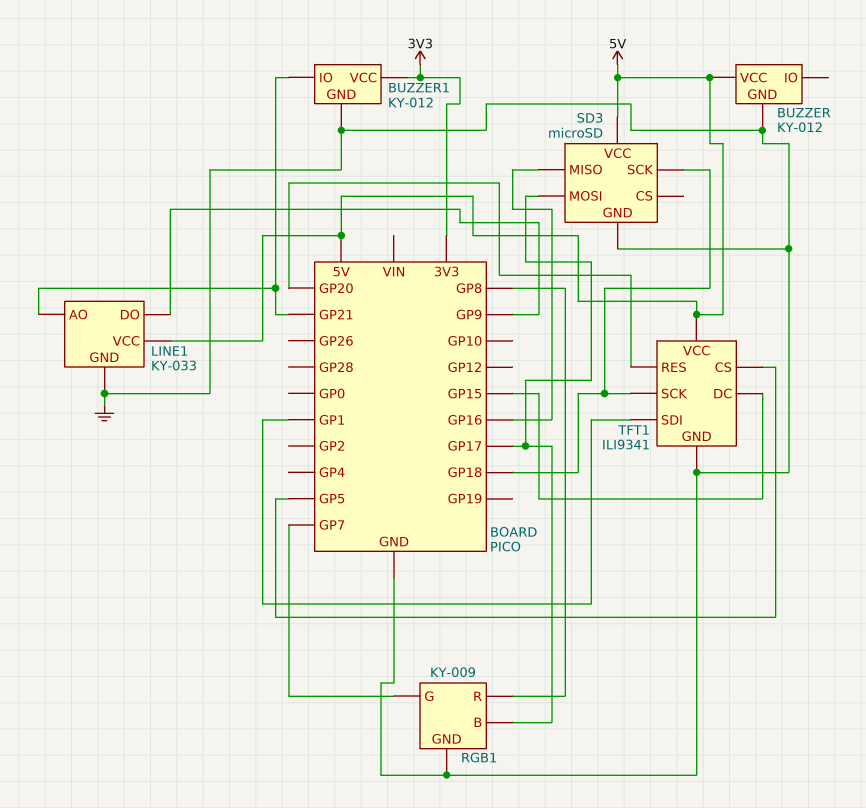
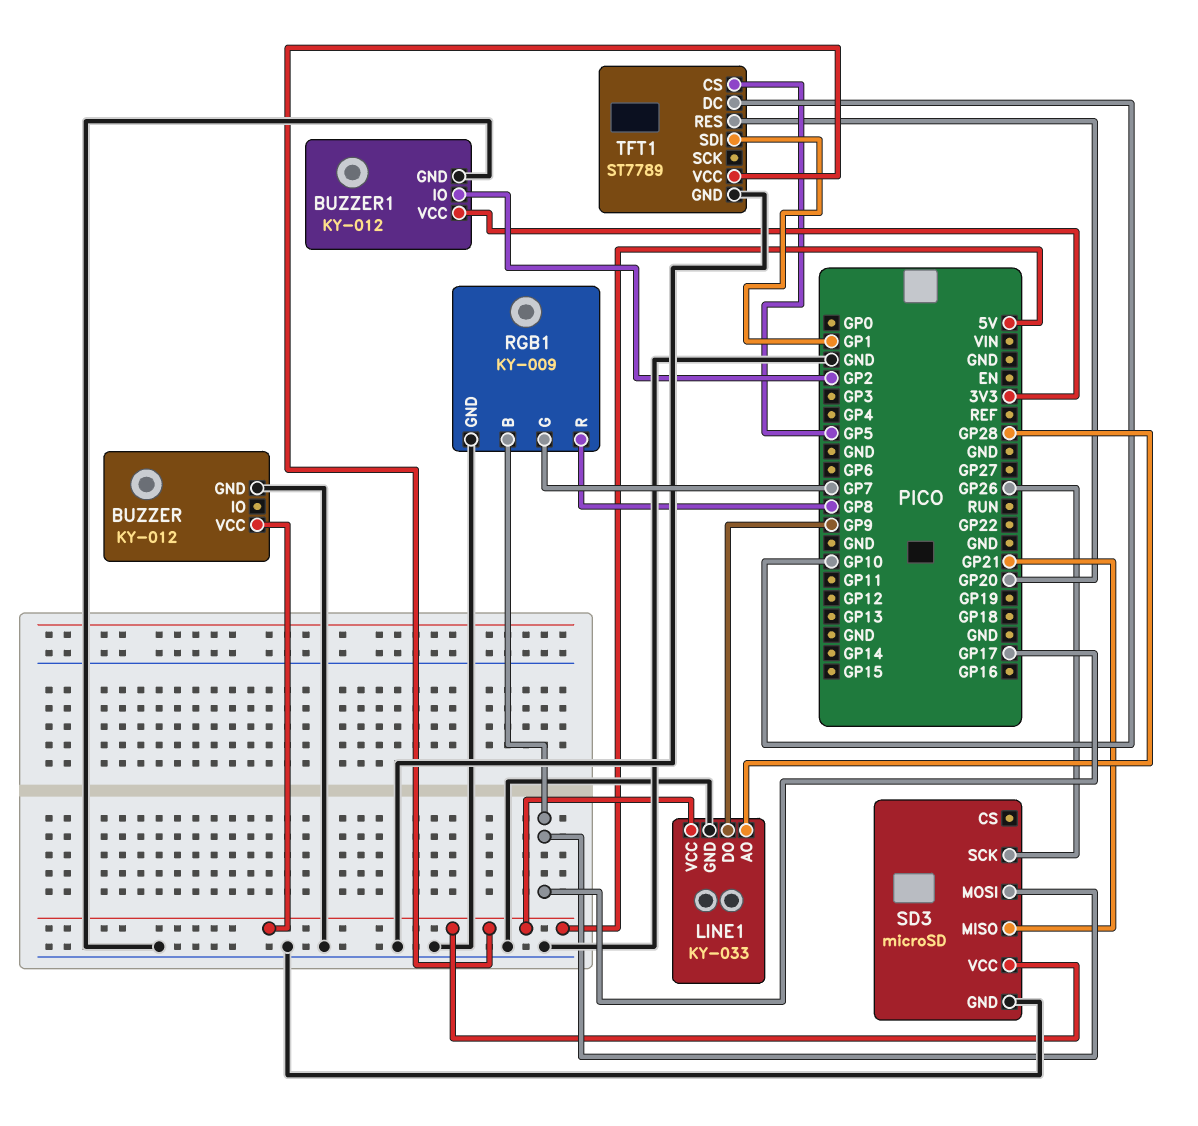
BUZZER1 pin IO: GP21 -> GP2
LINE1 pin AO: GP21 -> GP28
SD3 pin MISO: GP16 -> GP21
SD3 pin SCK: GP18 -> GP26
TFT1: ILI9341 -> ST7789
TFT1 pin DC: GP15 -> GP10
TFT1 pin SCK: GP18 -> none

